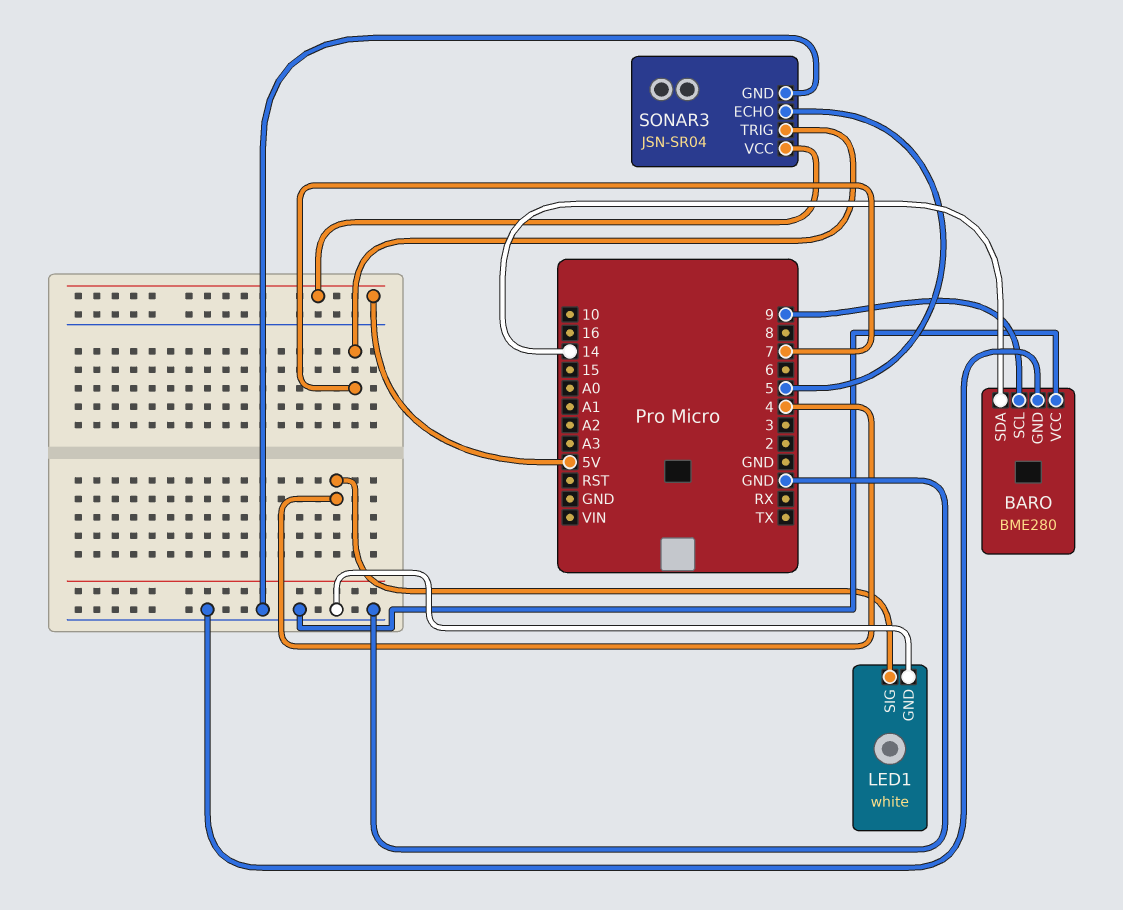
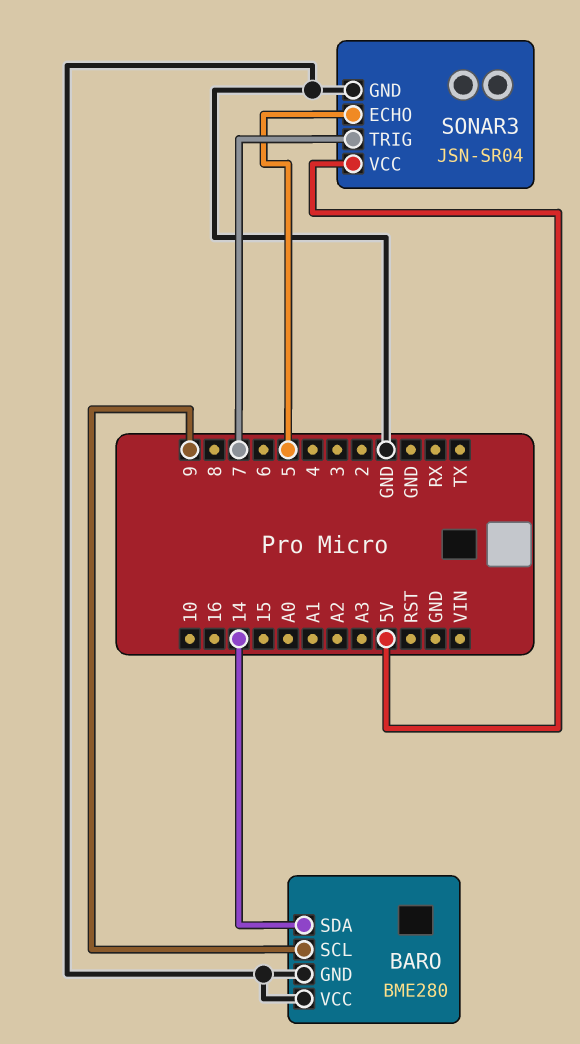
LED1: white -> none
LED1 pin GND: GND -> none
LED1 pin SIG: 4 -> none

